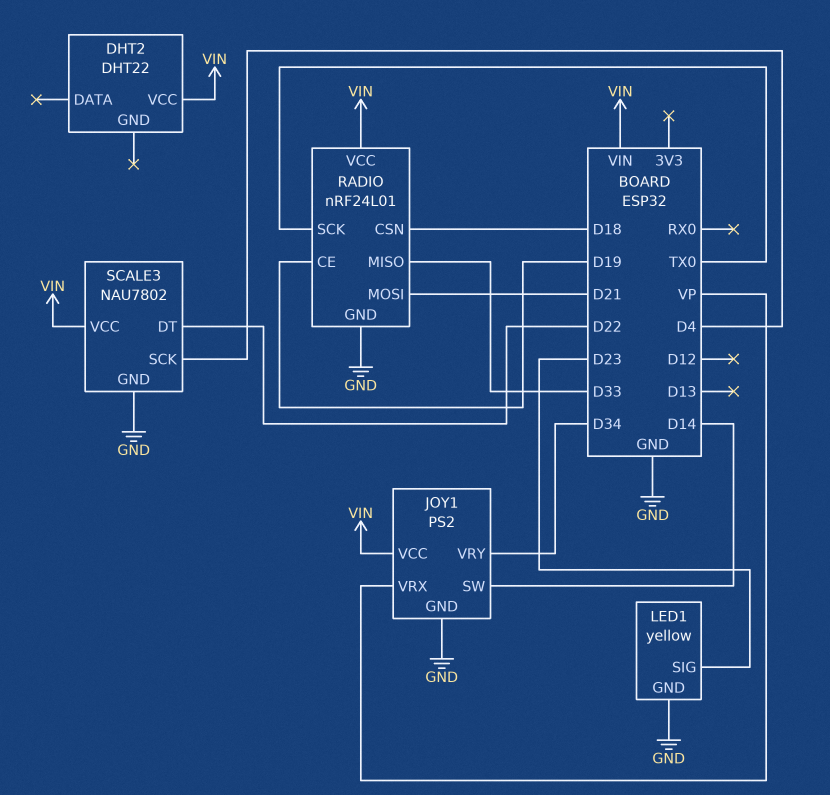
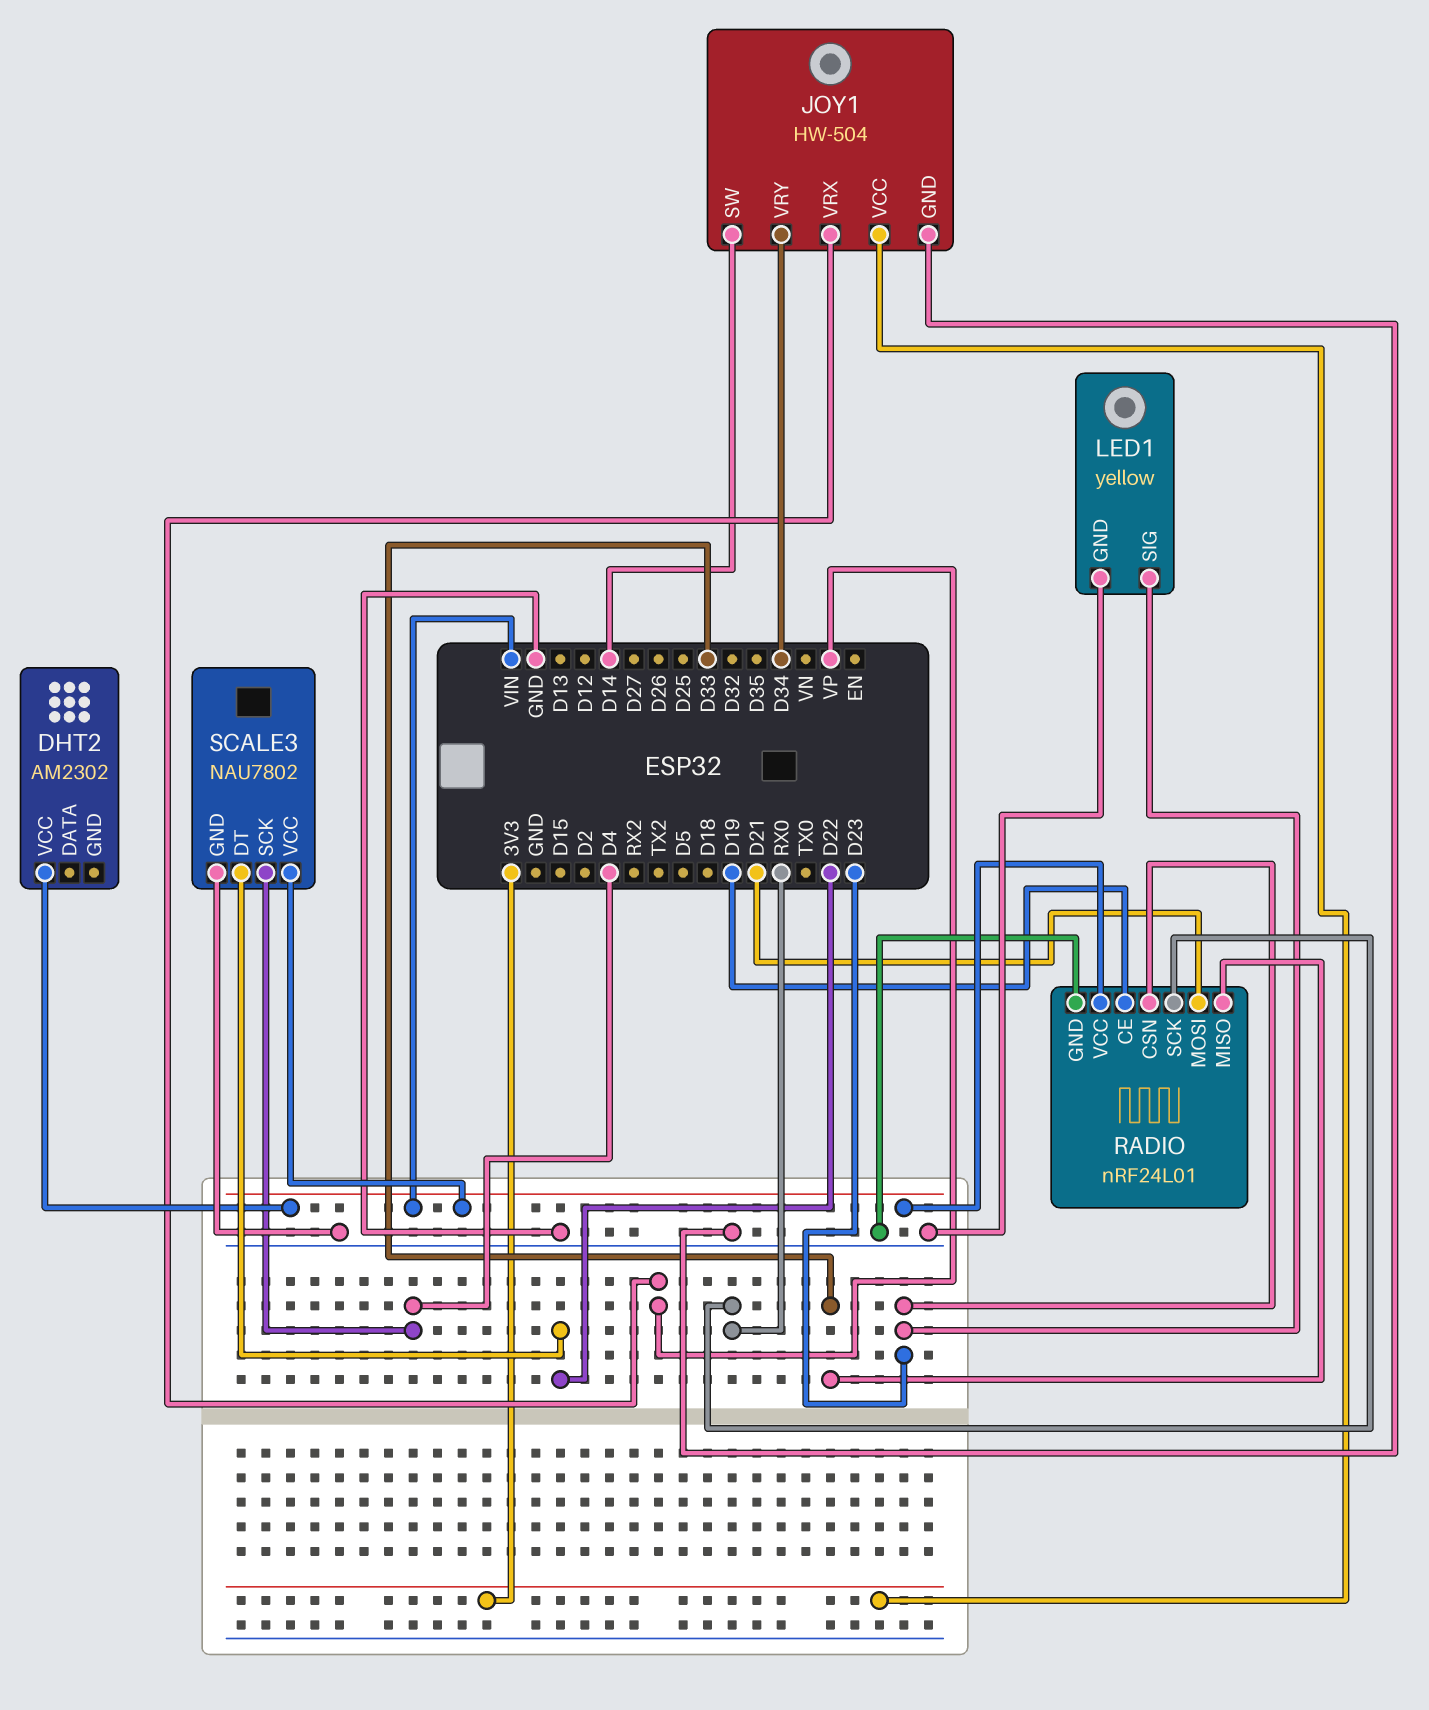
DHT2: DHT22 -> AM2302
JOY1: PS2 -> HW-504
JOY1 pin VCC: VIN -> 3V3
RADIO pin CSN: D18 -> D23
RADIO pin SCK: TX0 -> RX0

